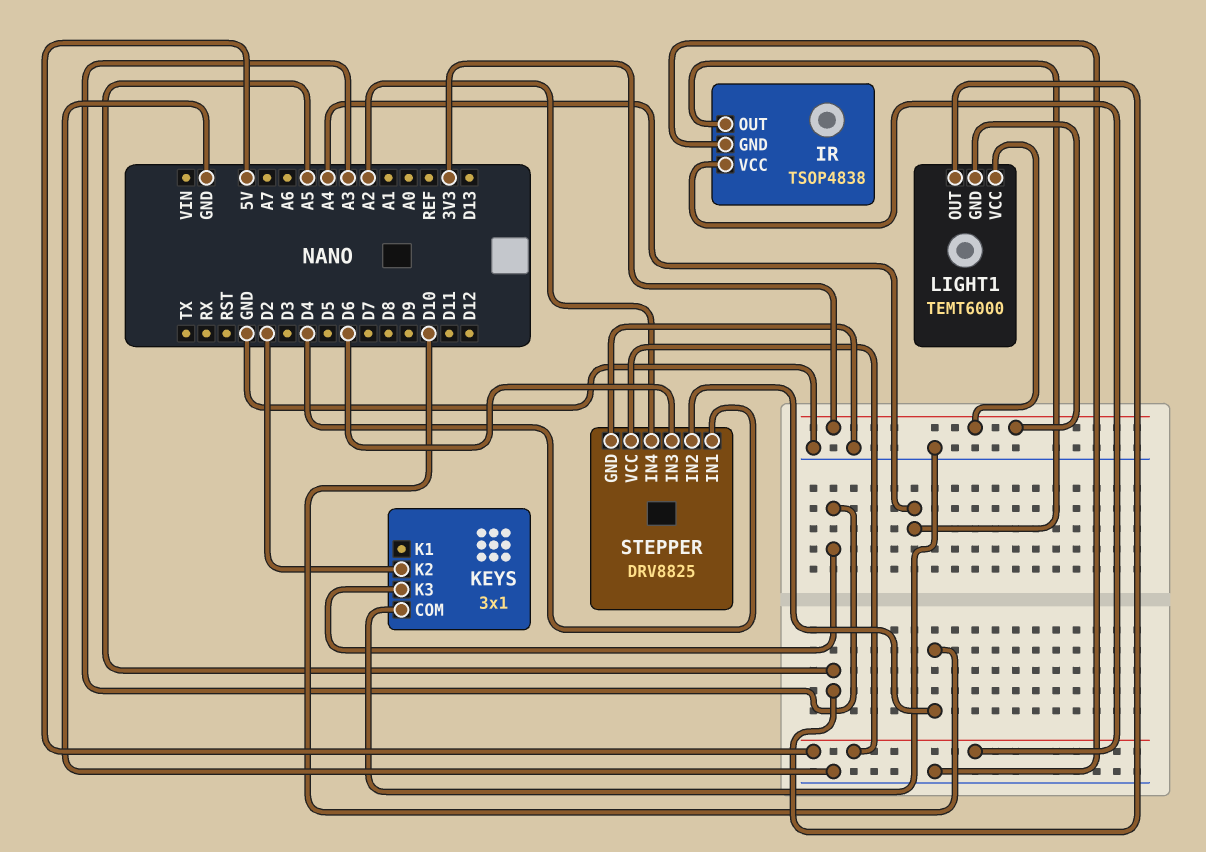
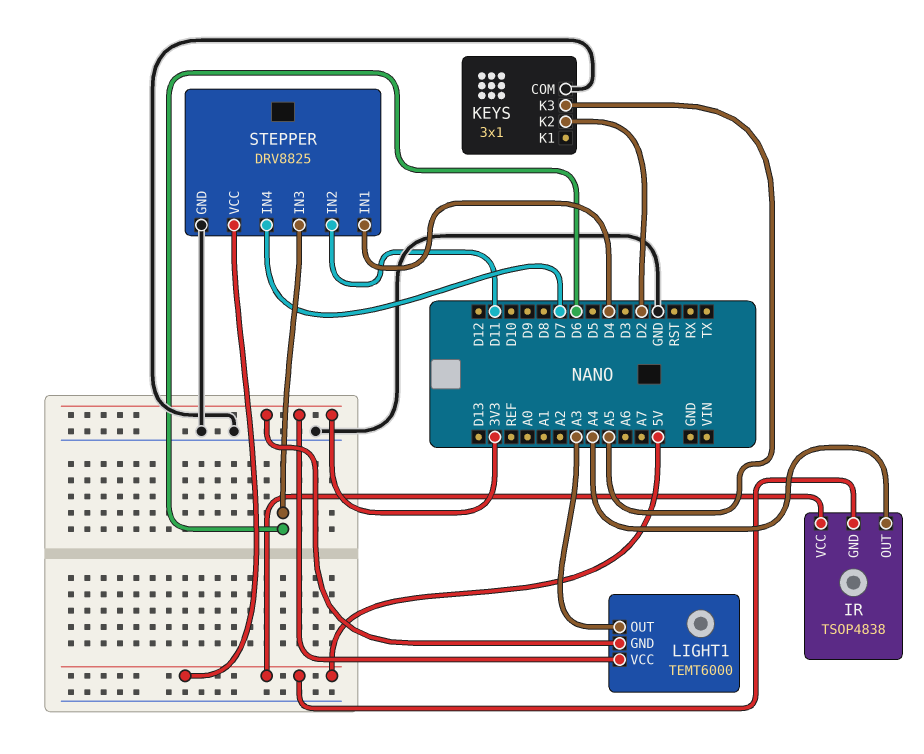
IR pin GND: GND -> 5V
KEYS pin K3: A3 -> A5
LIGHT1 pin OUT: A5 -> A3
STEPPER pin IN2: D10 -> D11
STEPPER pin IN4: A2 -> D7

